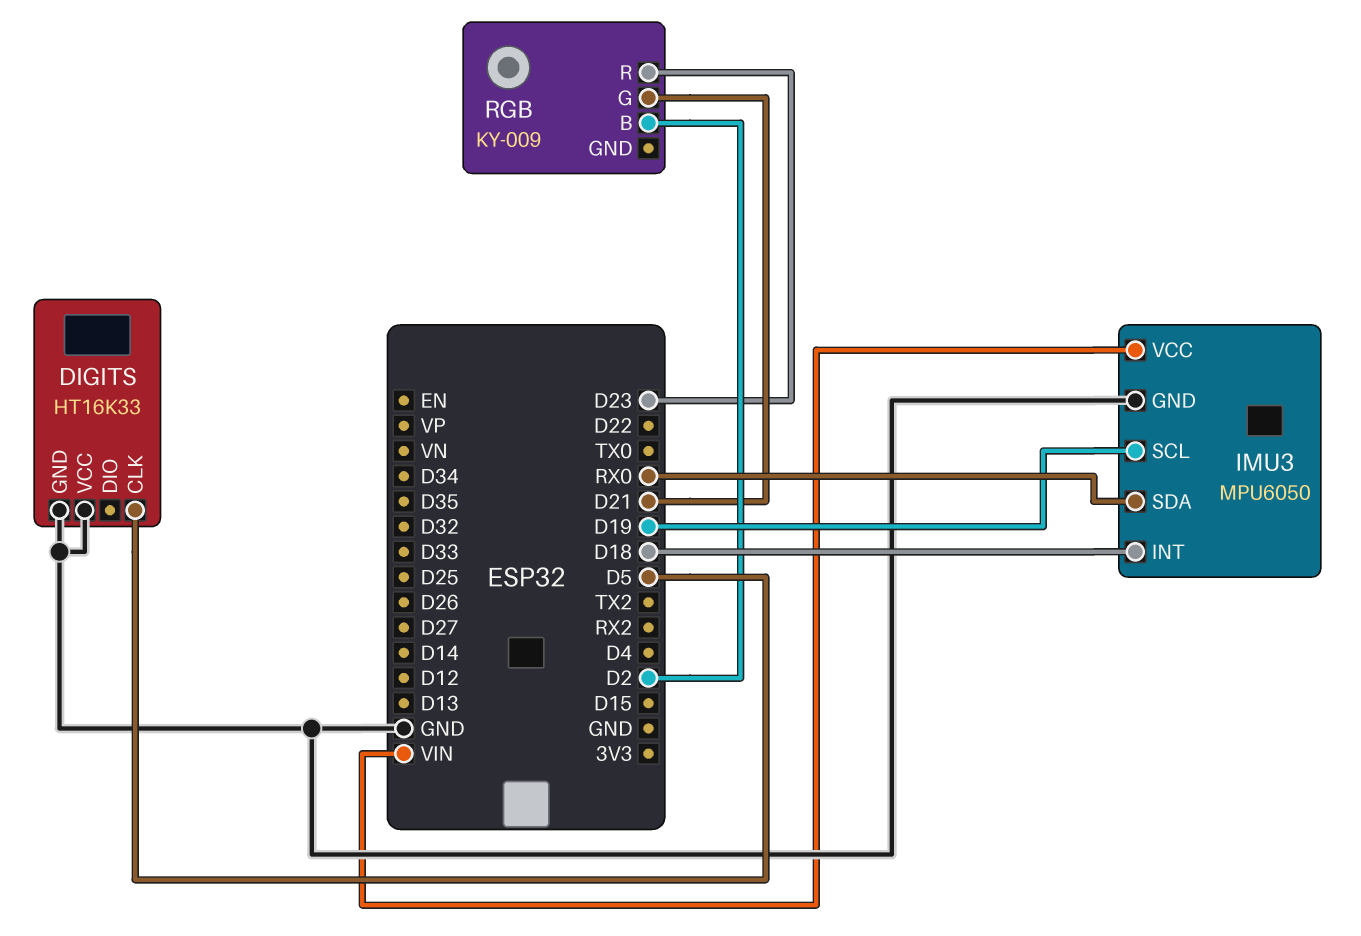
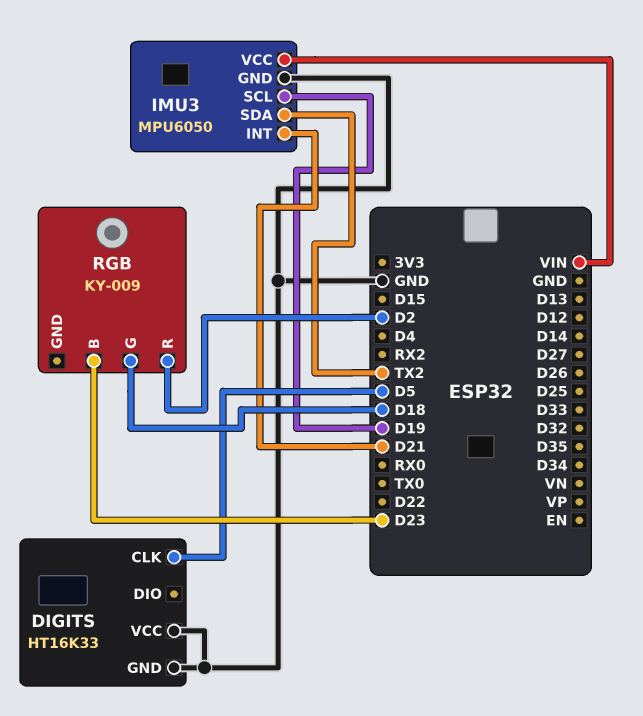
IMU3 pin INT: D18 -> D21
IMU3 pin SDA: RX0 -> TX2
RGB pin B: D2 -> D23
RGB pin G: D21 -> D18
RGB pin R: D23 -> D2

